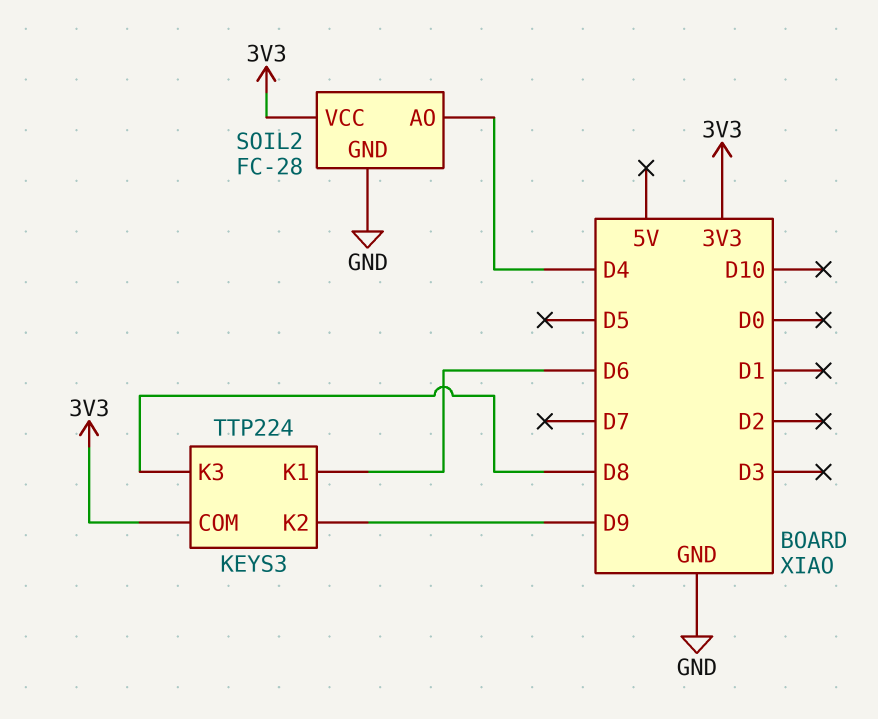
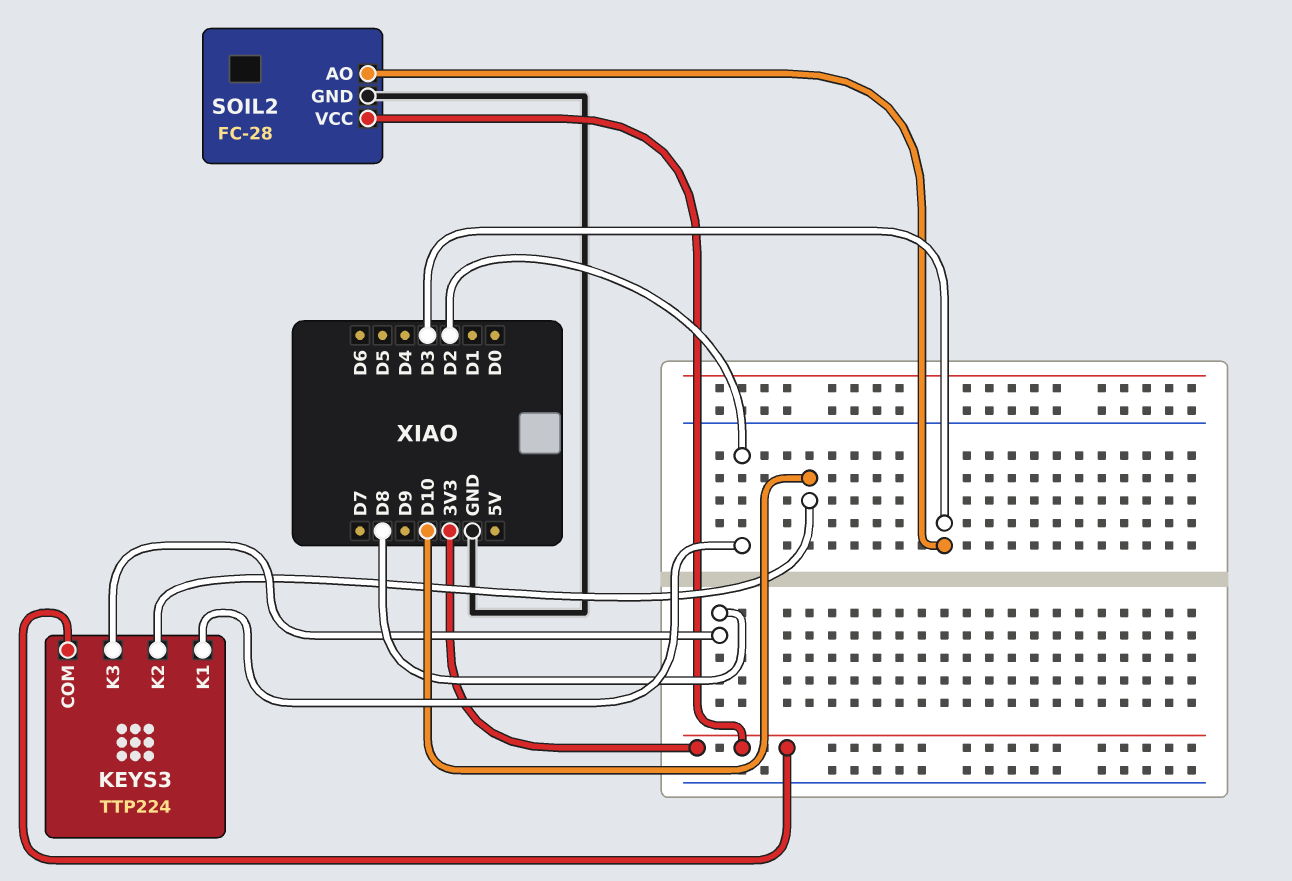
KEYS3 pin K1: D6 -> D2
KEYS3 pin K2: D9 -> D10
SOIL2 pin AO: D4 -> D3

